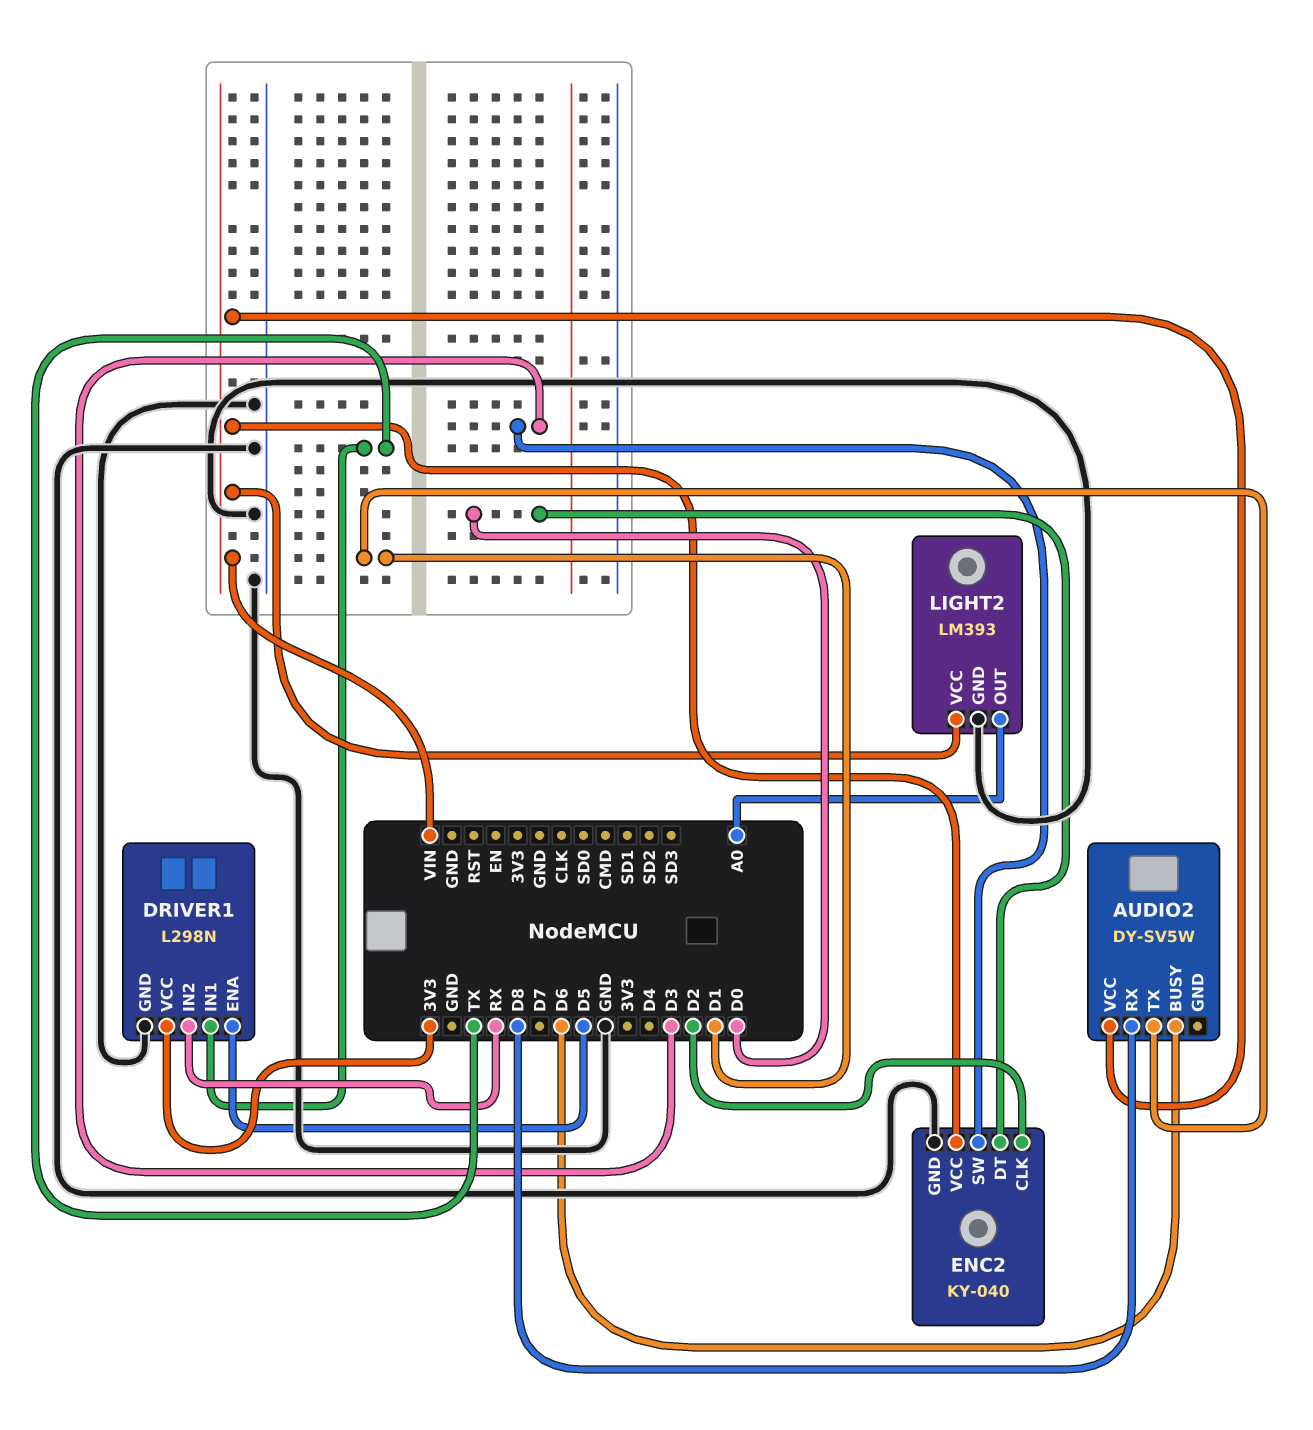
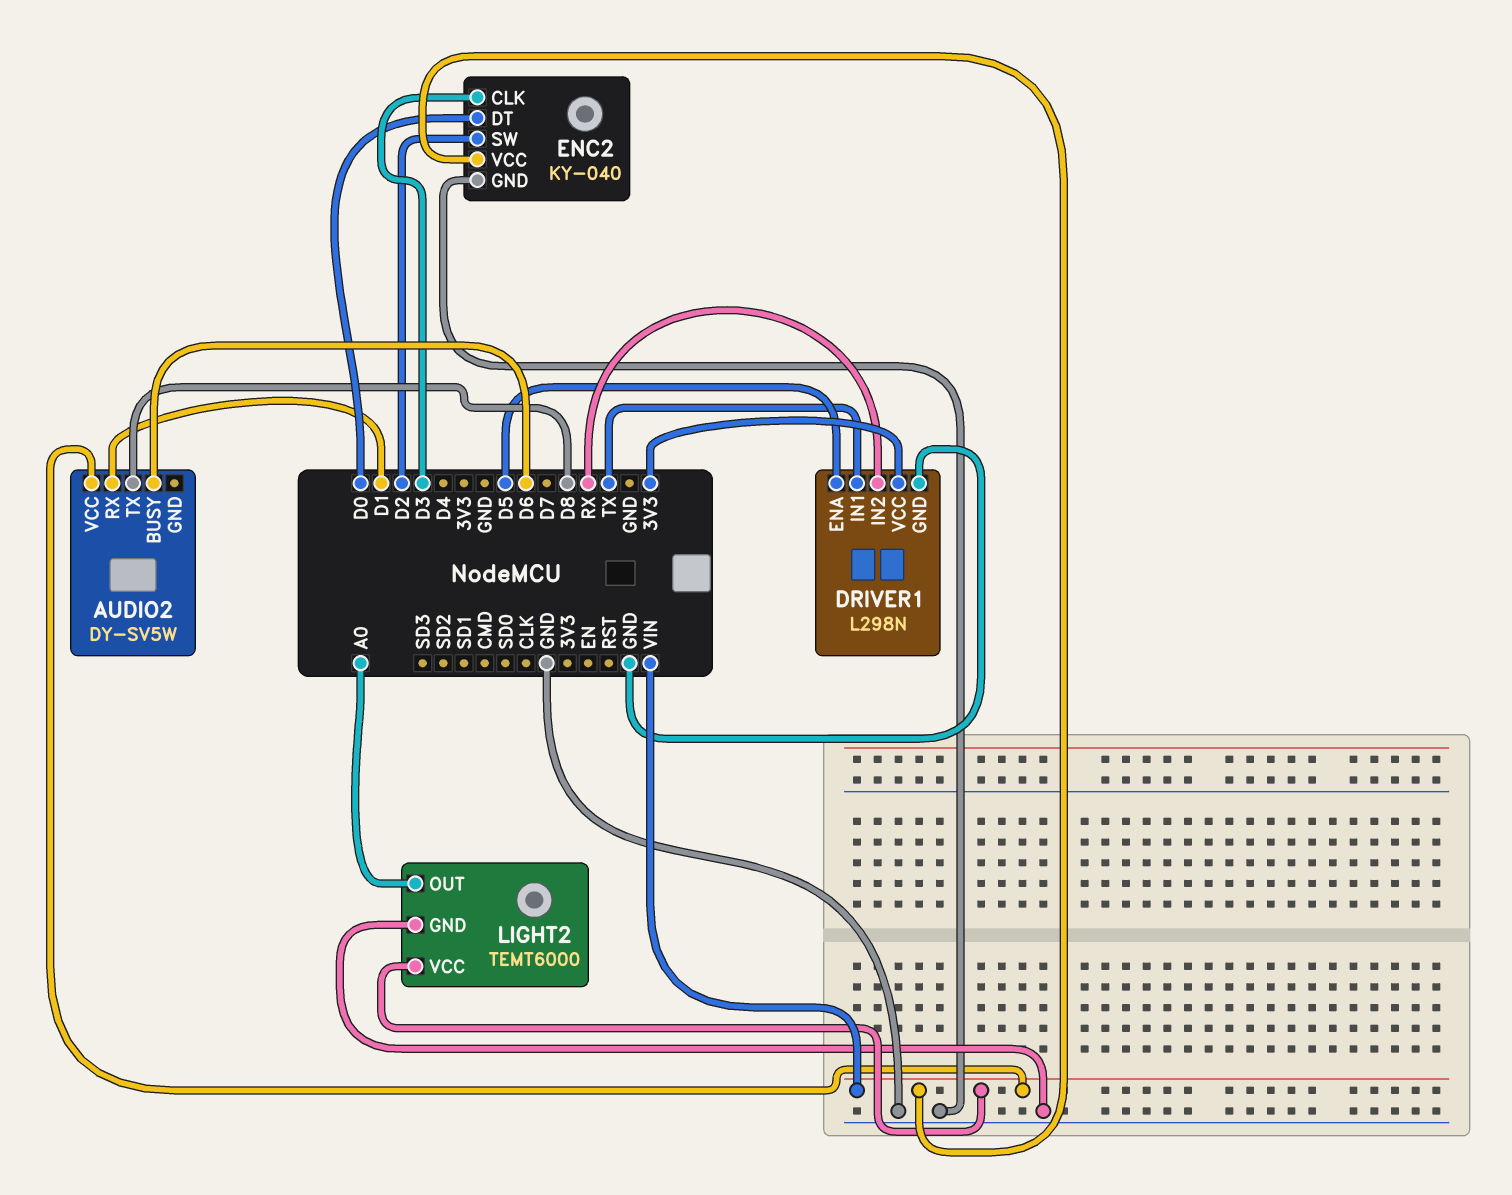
AUDIO2 pin RX: D8 -> D1
AUDIO2 pin TX: D1 -> D8
ENC2 pin CLK: D2 -> D3
ENC2 pin SW: D3 -> D2
LIGHT2: LM393 -> TEMT6000

